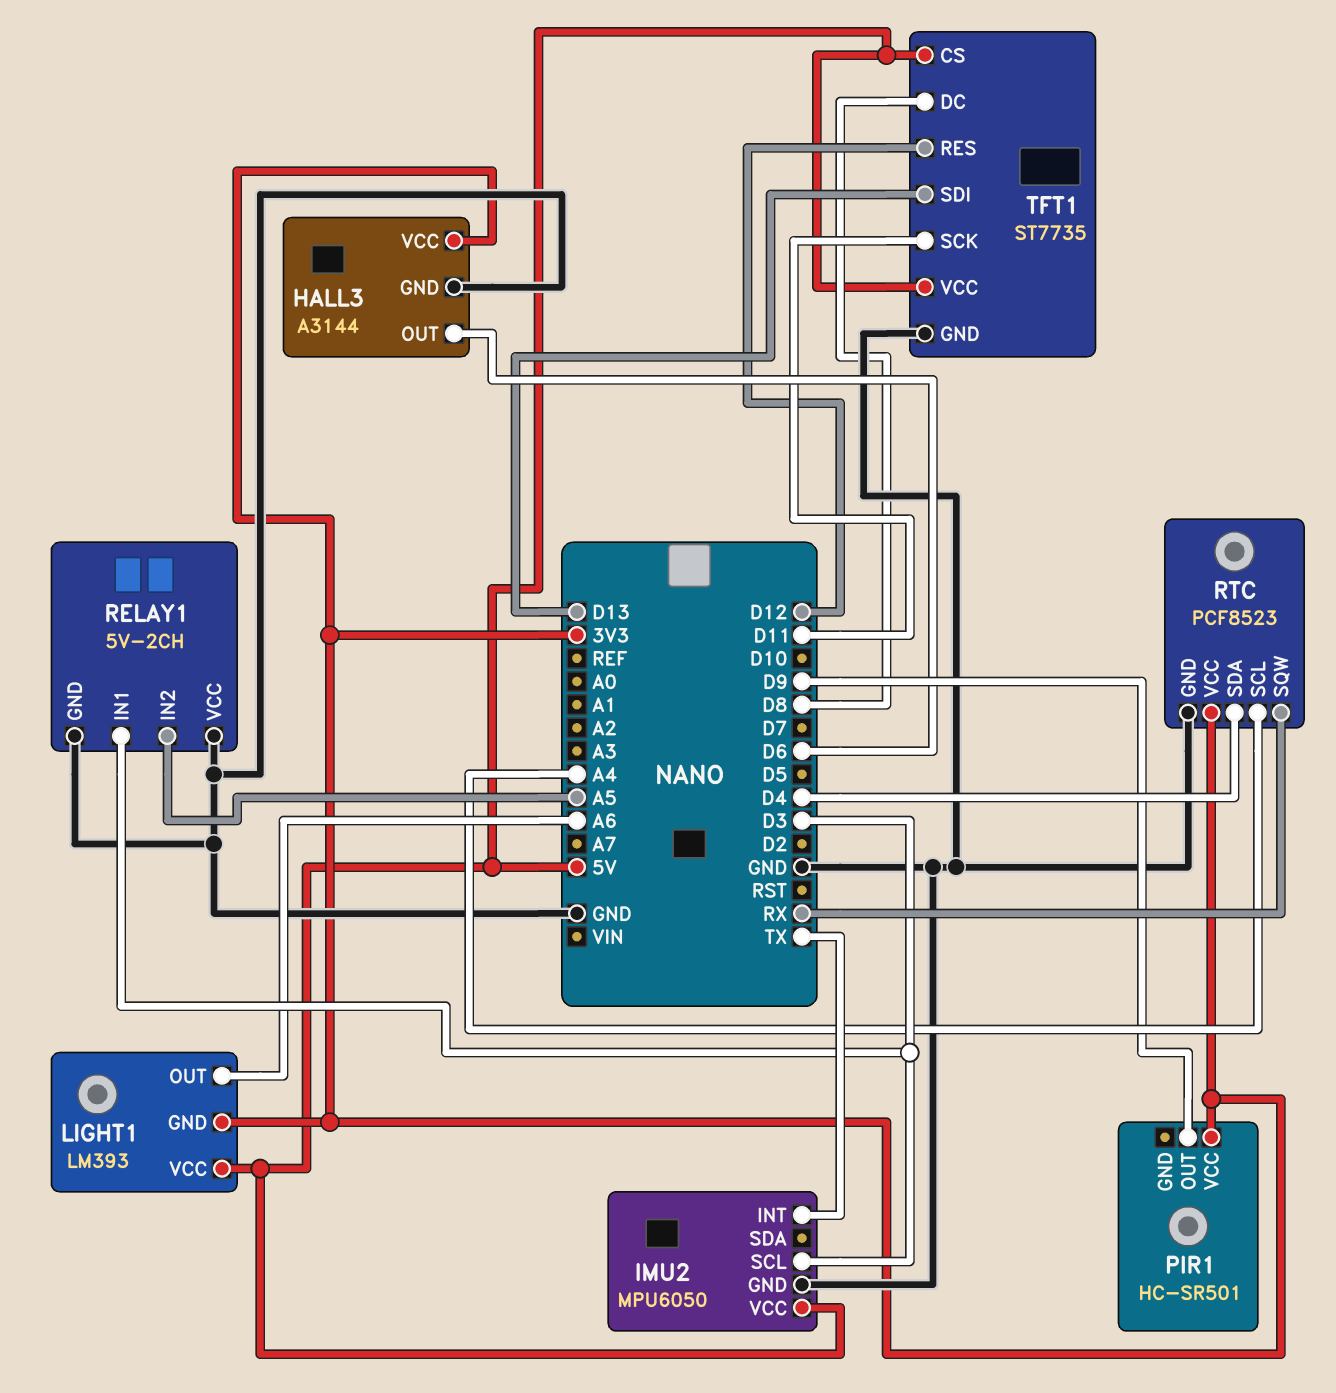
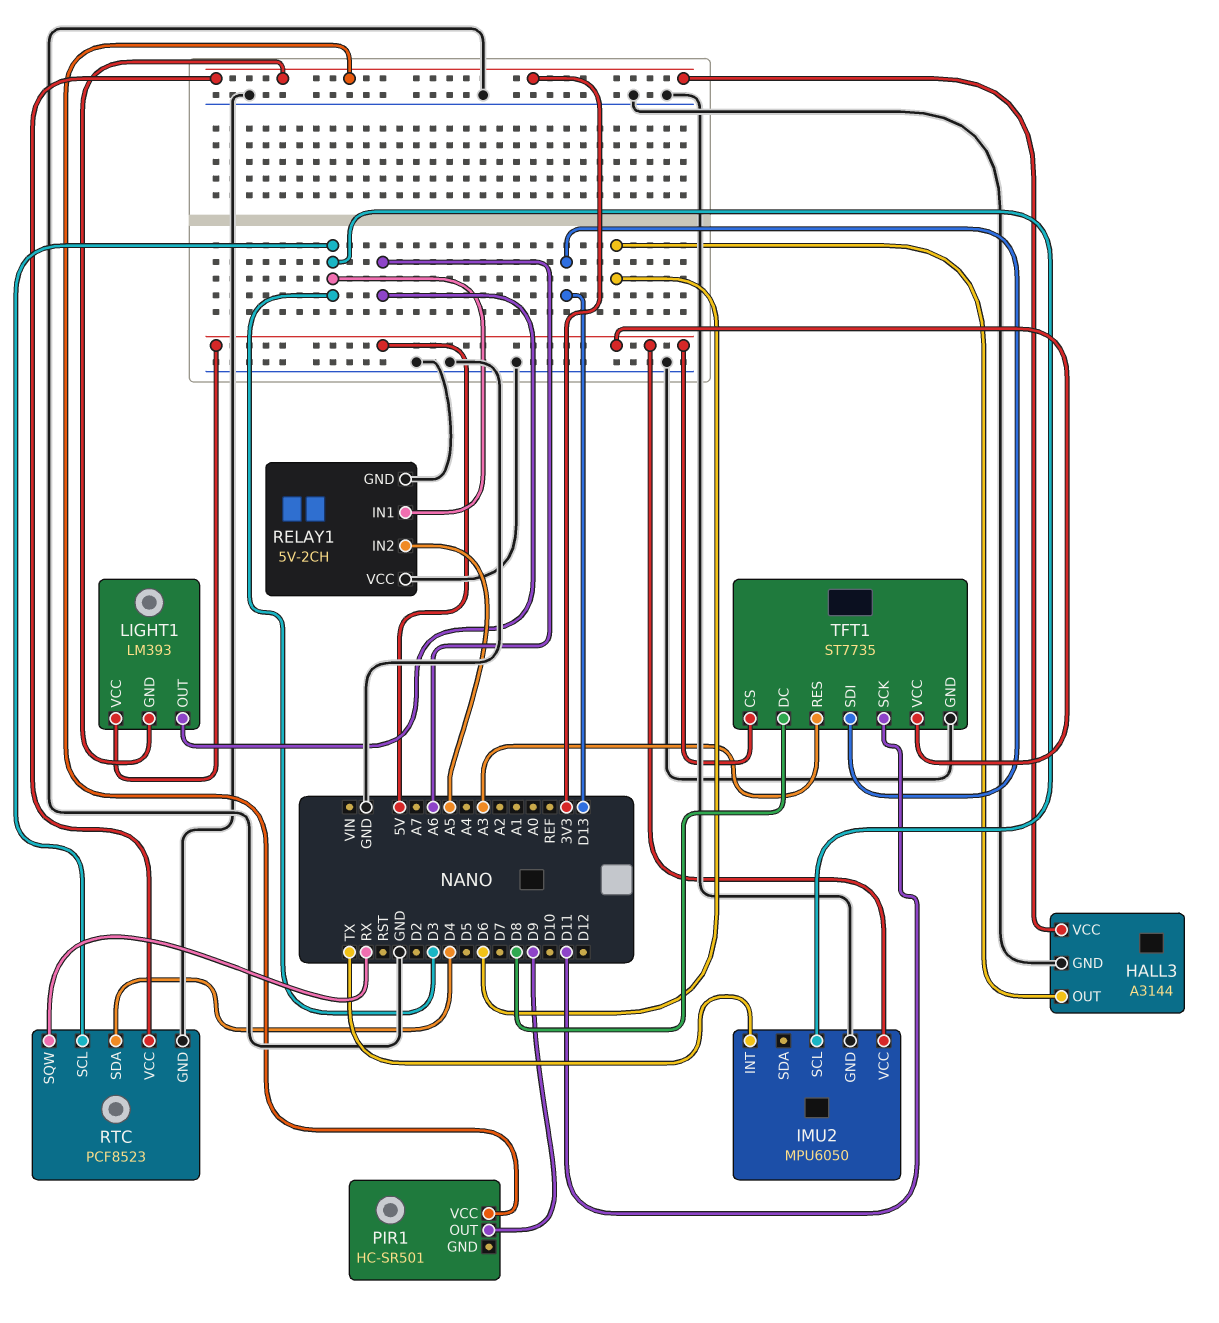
RTC pin SCL: A4 -> D3
TFT1 pin RES: D12 -> A3

